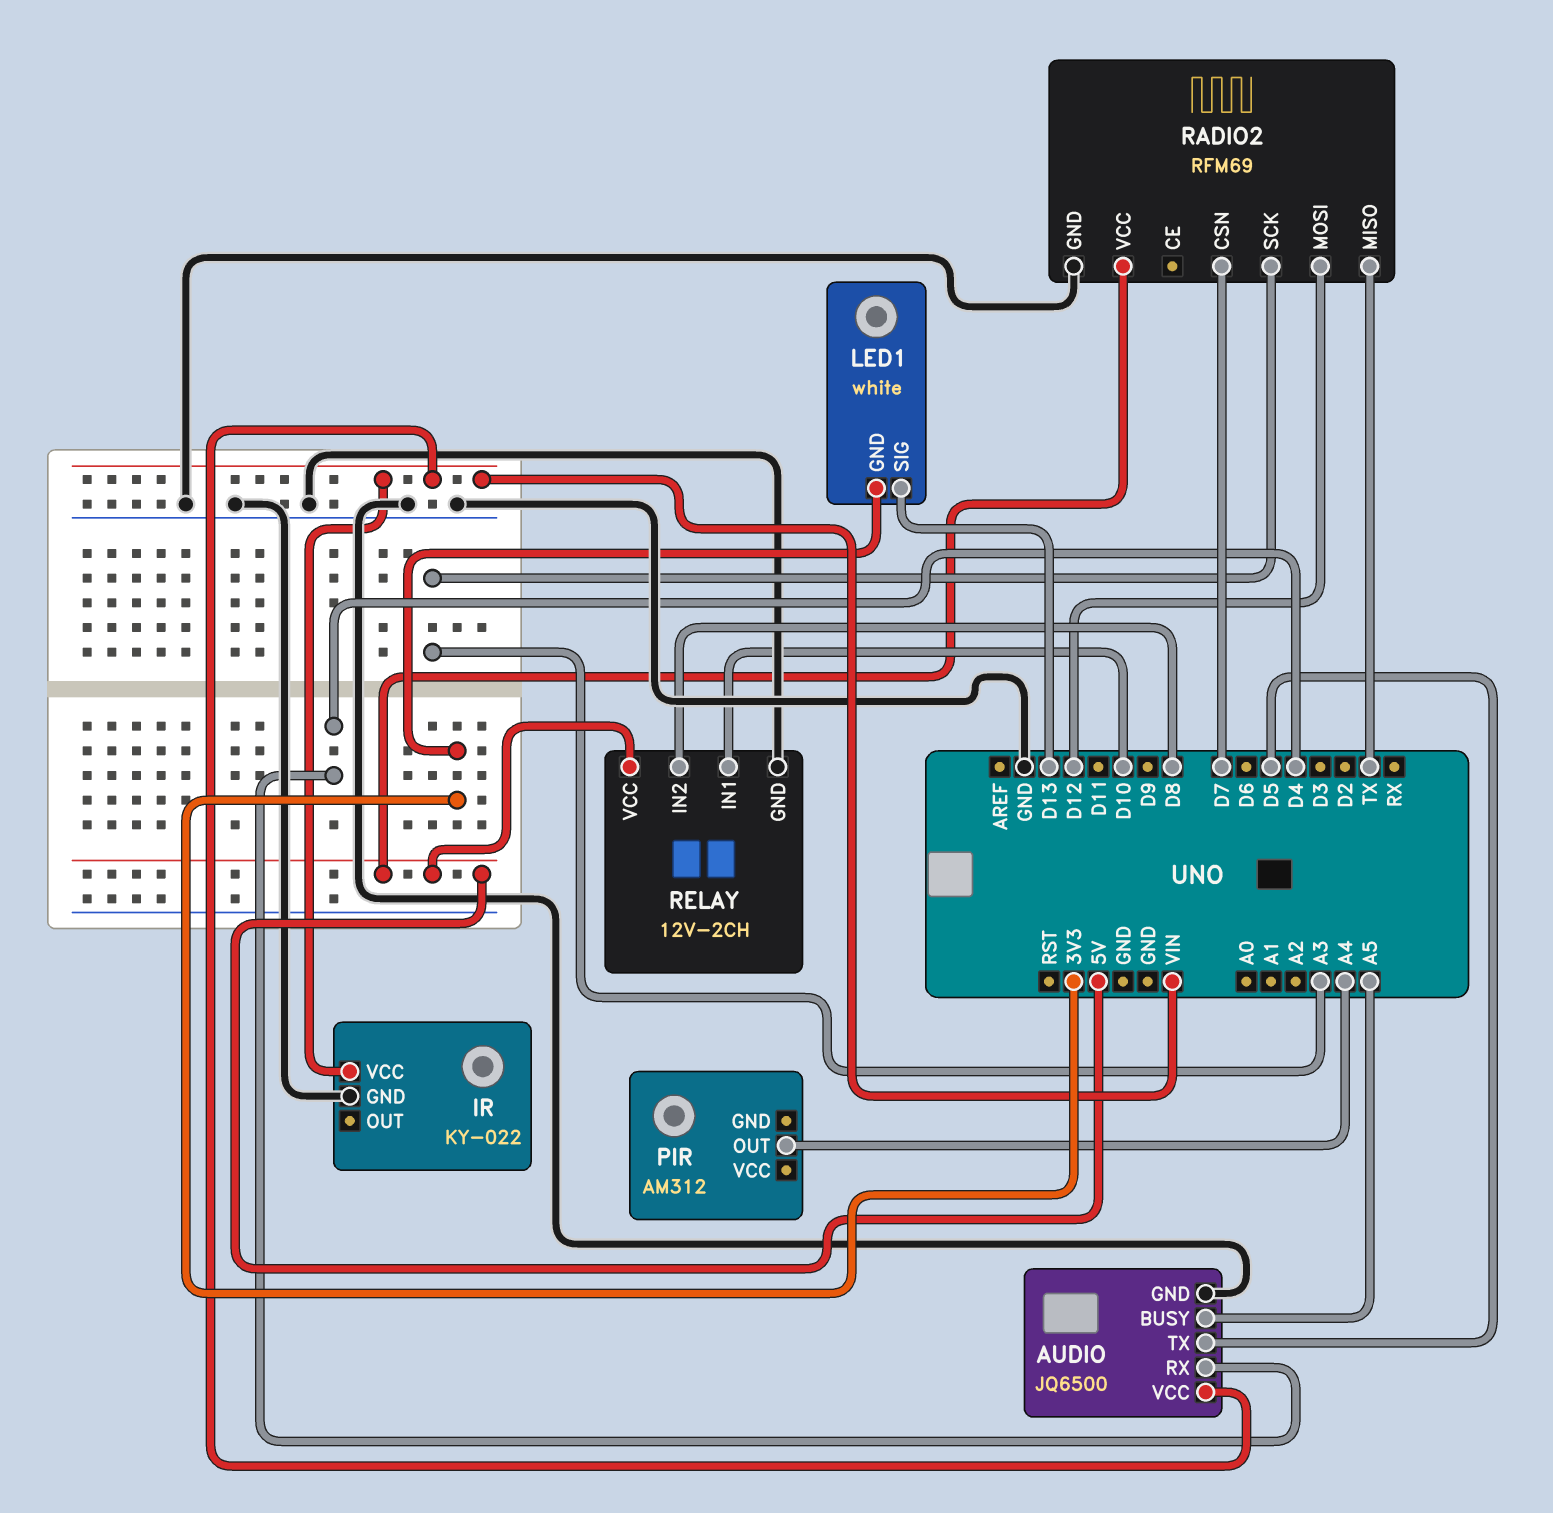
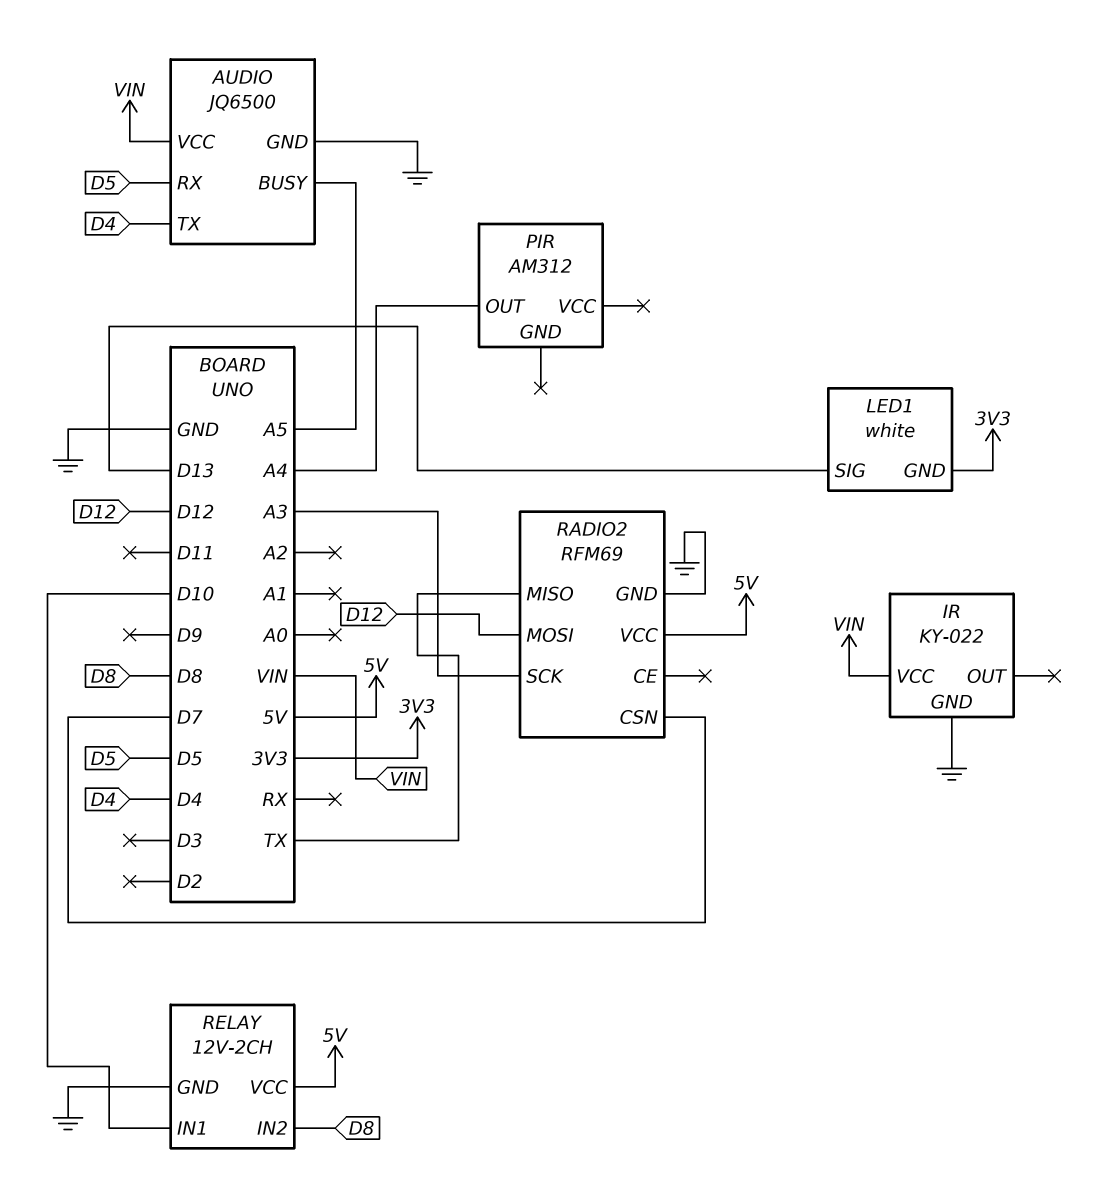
AUDIO pin RX: D4 -> D5
AUDIO pin TX: D5 -> D4

